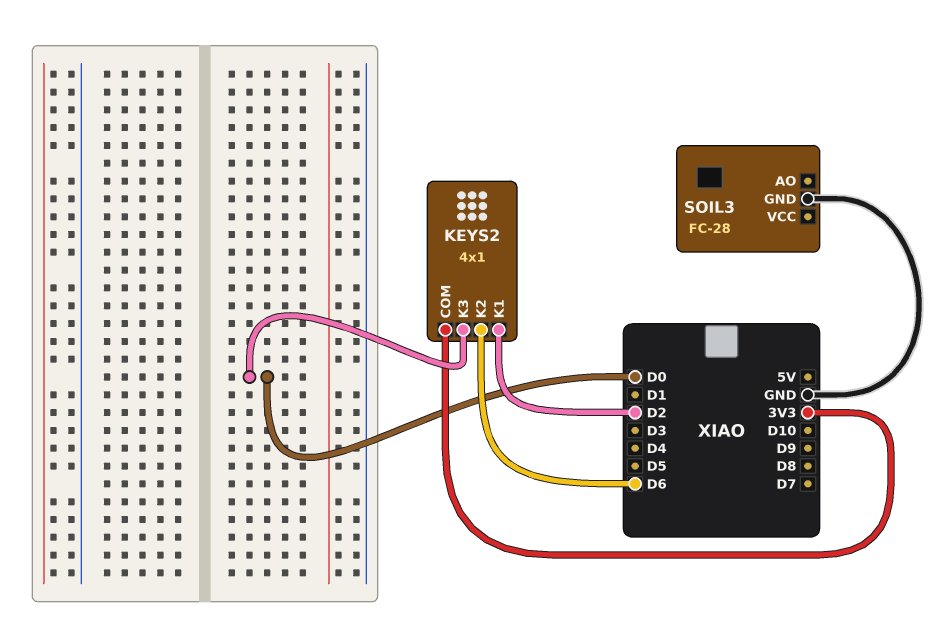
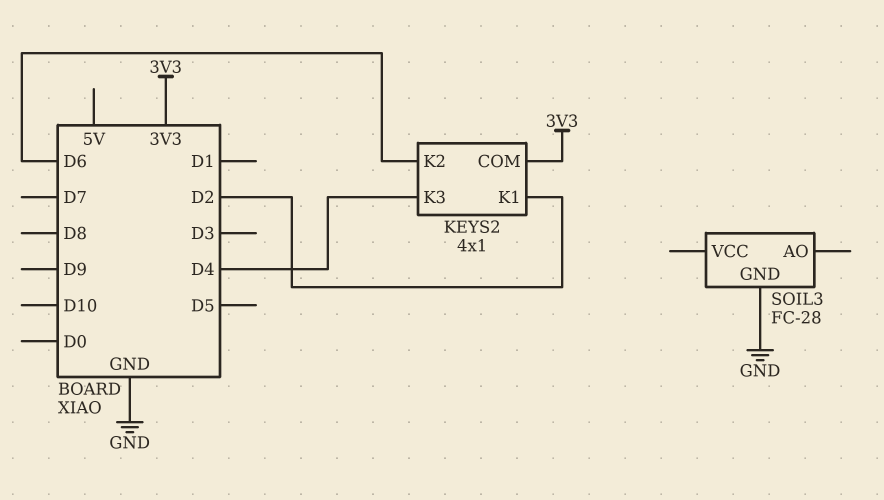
KEYS2 pin K3: D0 -> D4

